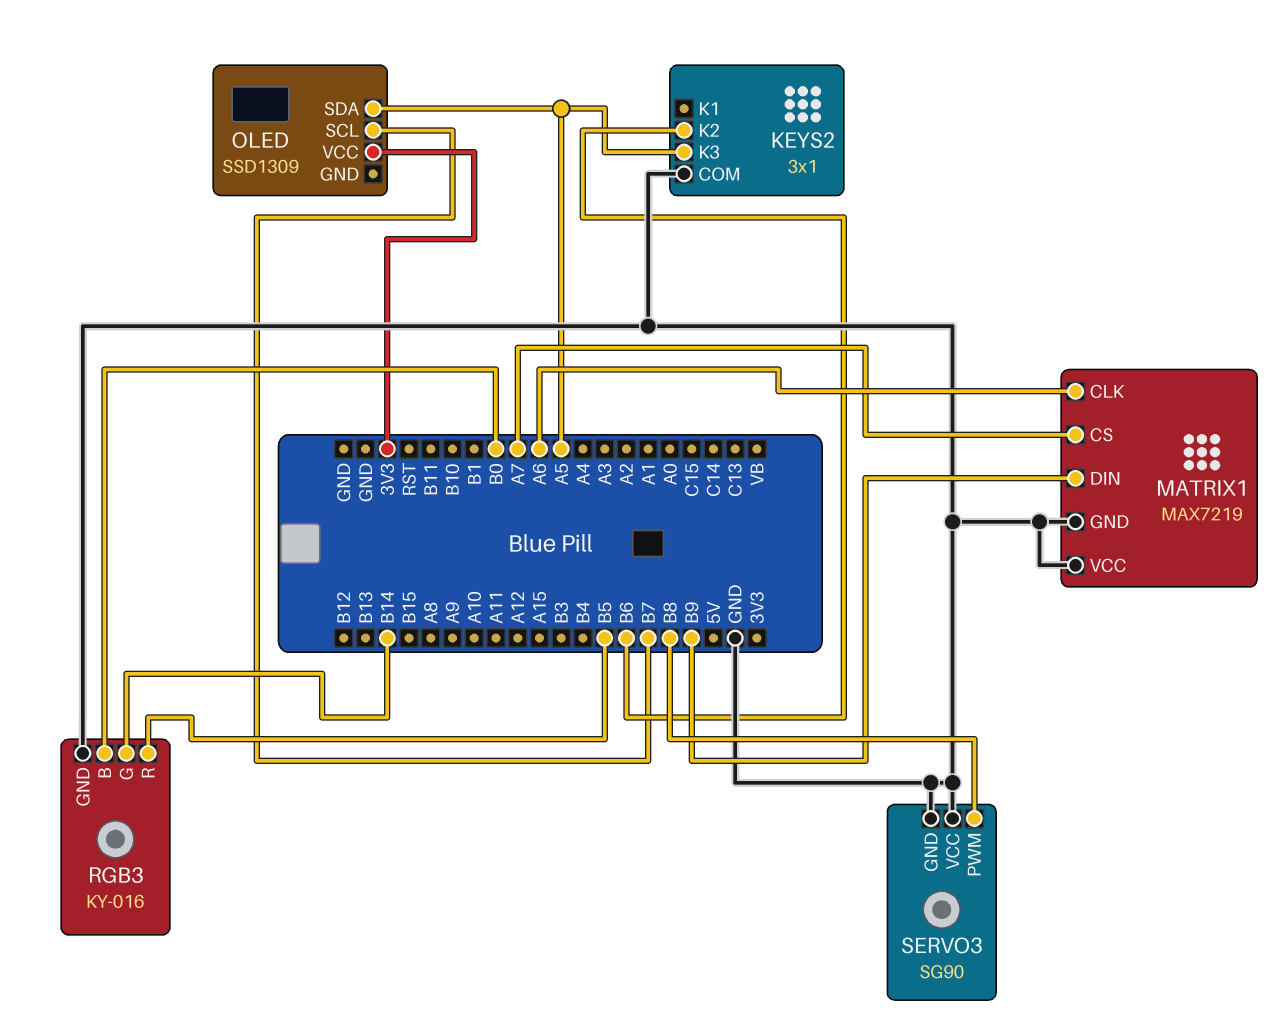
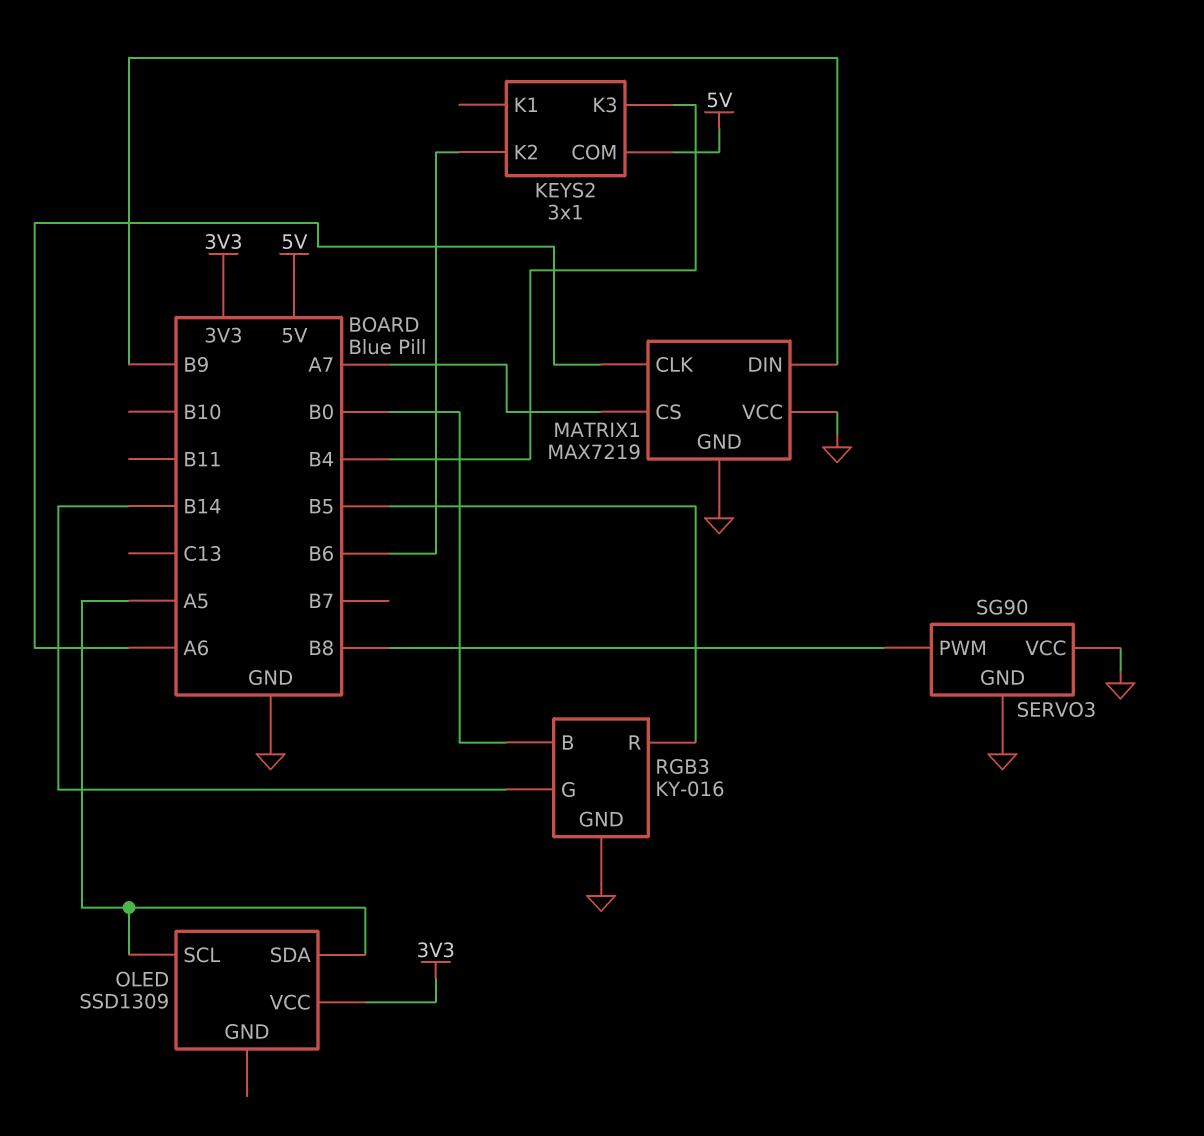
KEYS2 pin COM: GND -> 5V
KEYS2 pin K3: A5 -> B4
OLED pin SCL: B7 -> A5

